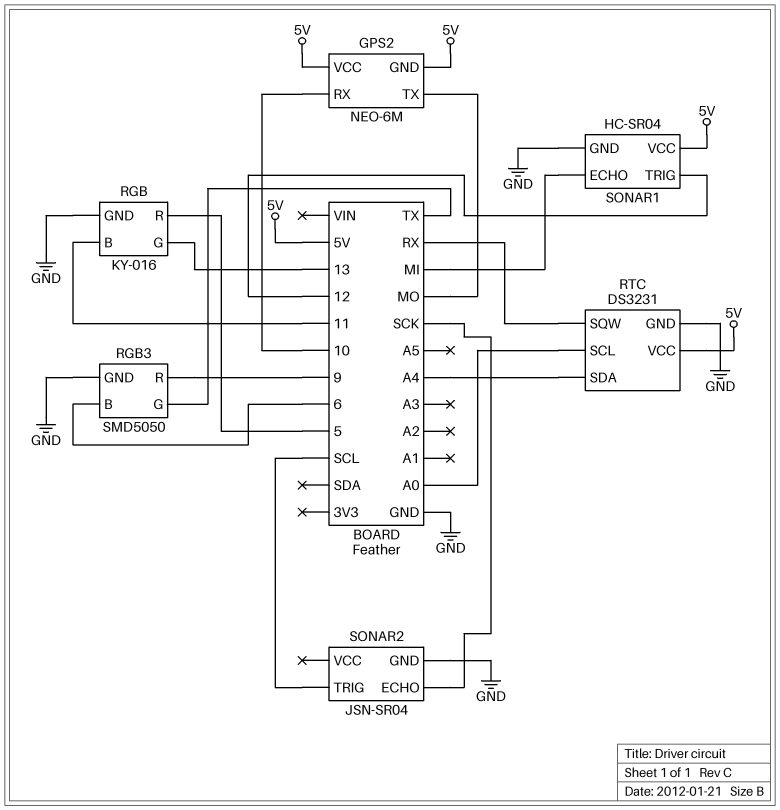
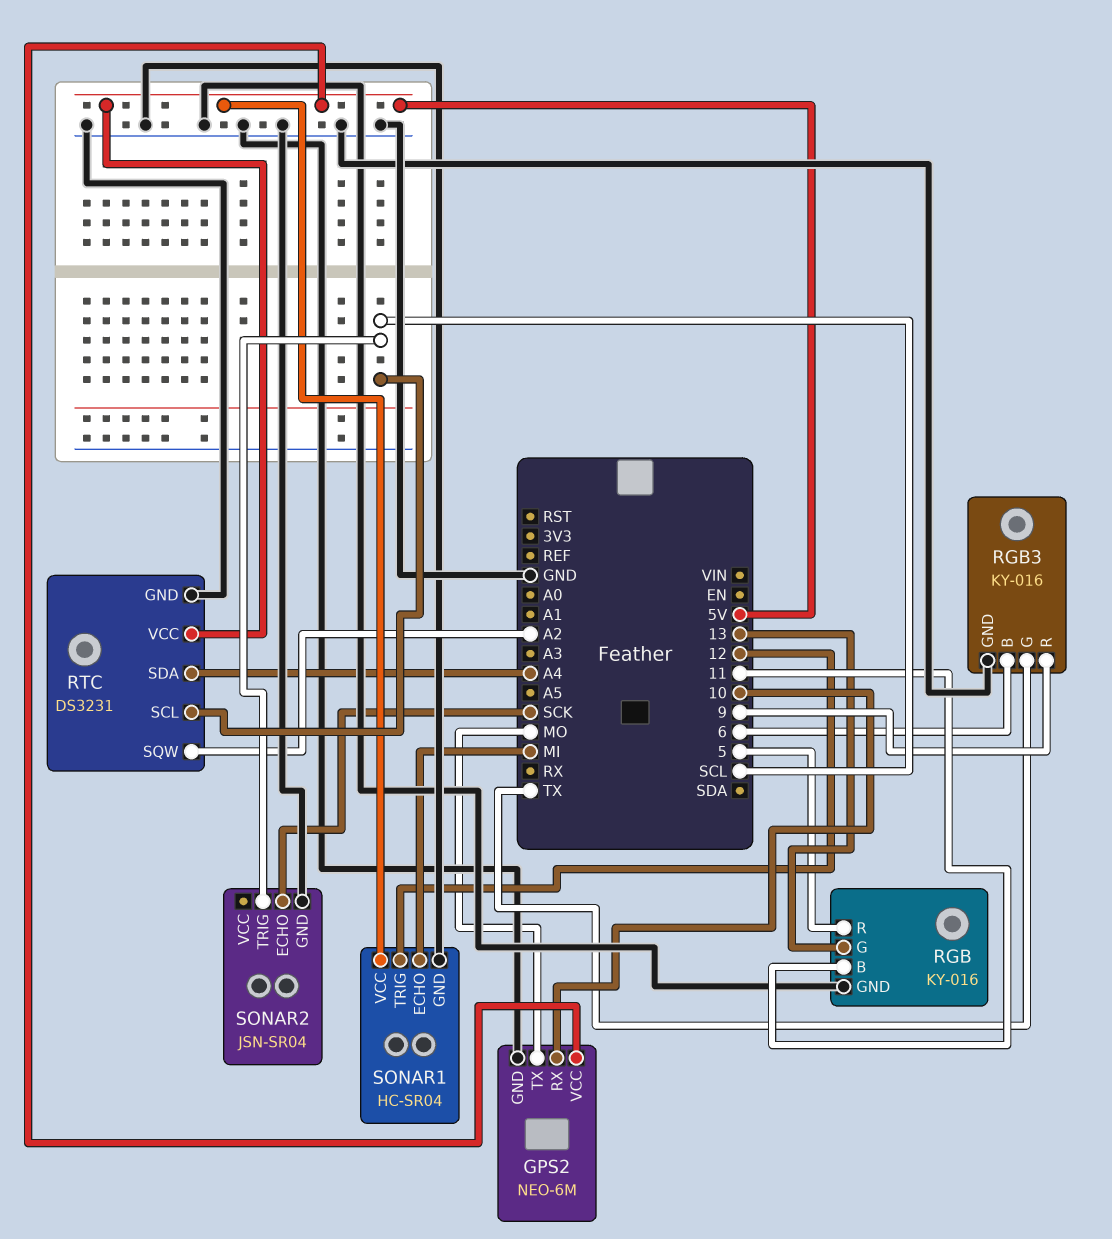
GPS2 pin GND: 5V -> GND
RGB3: SMD5050 -> KY-016
RTC pin SCL: A0 -> SCL
RTC pin SQW: RX -> A2

